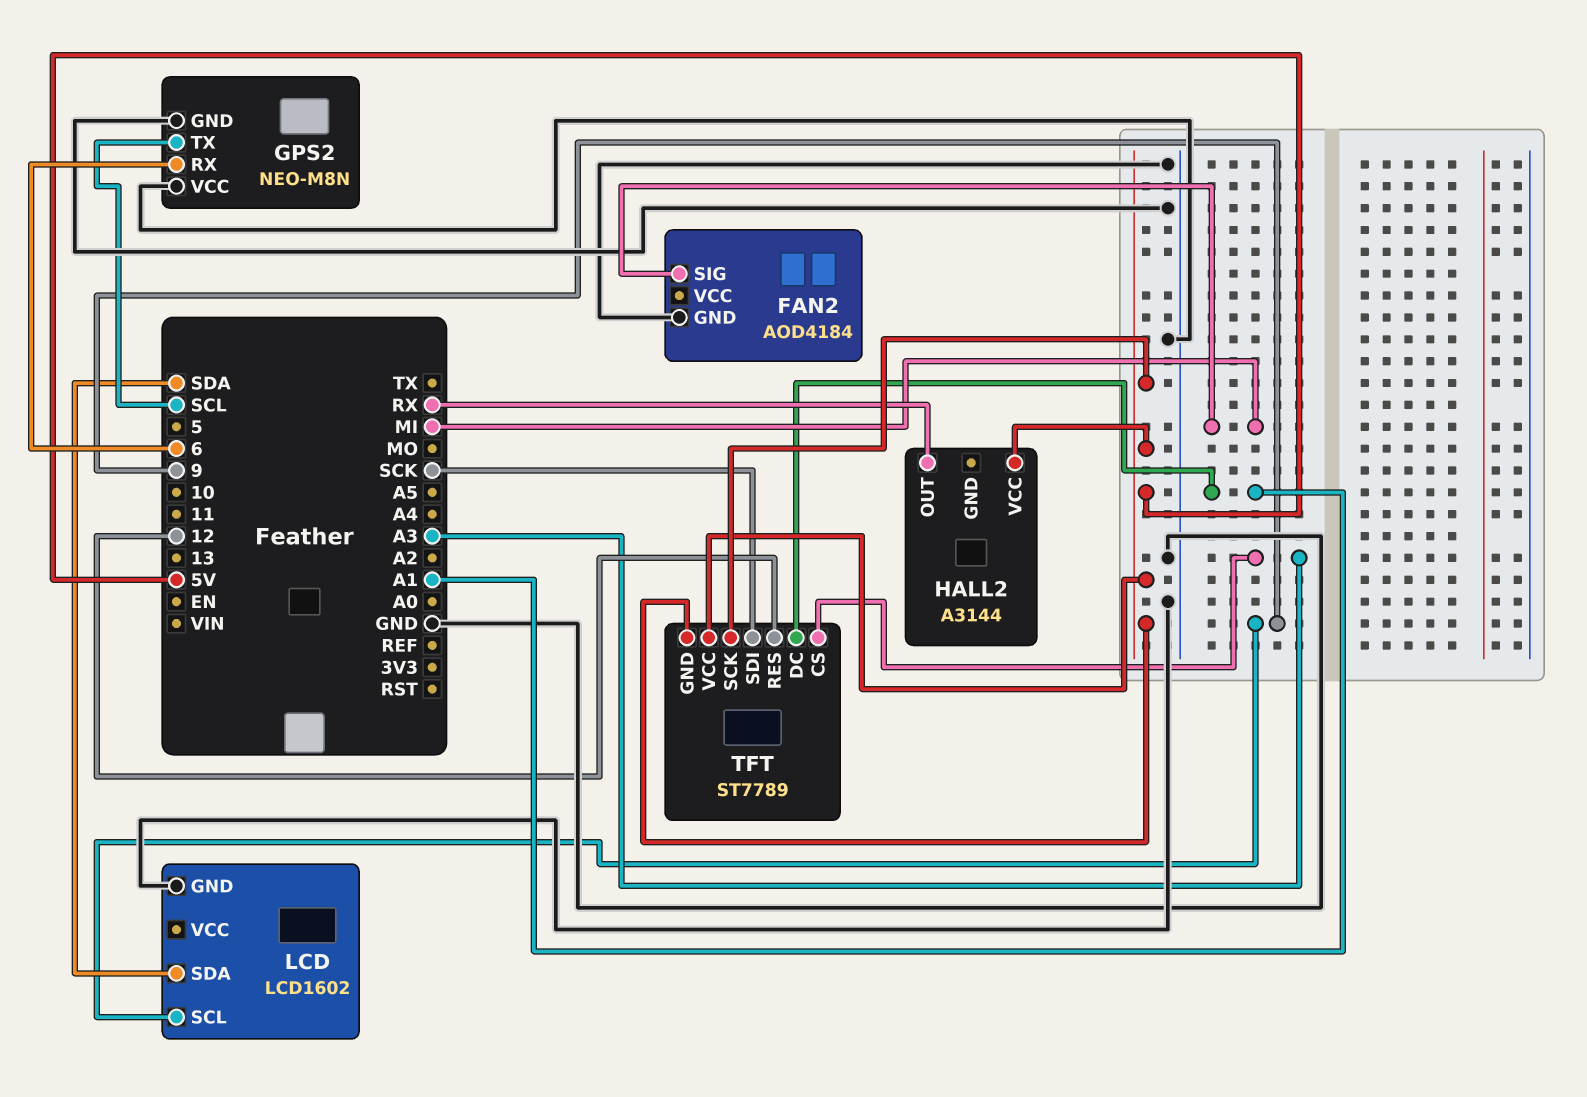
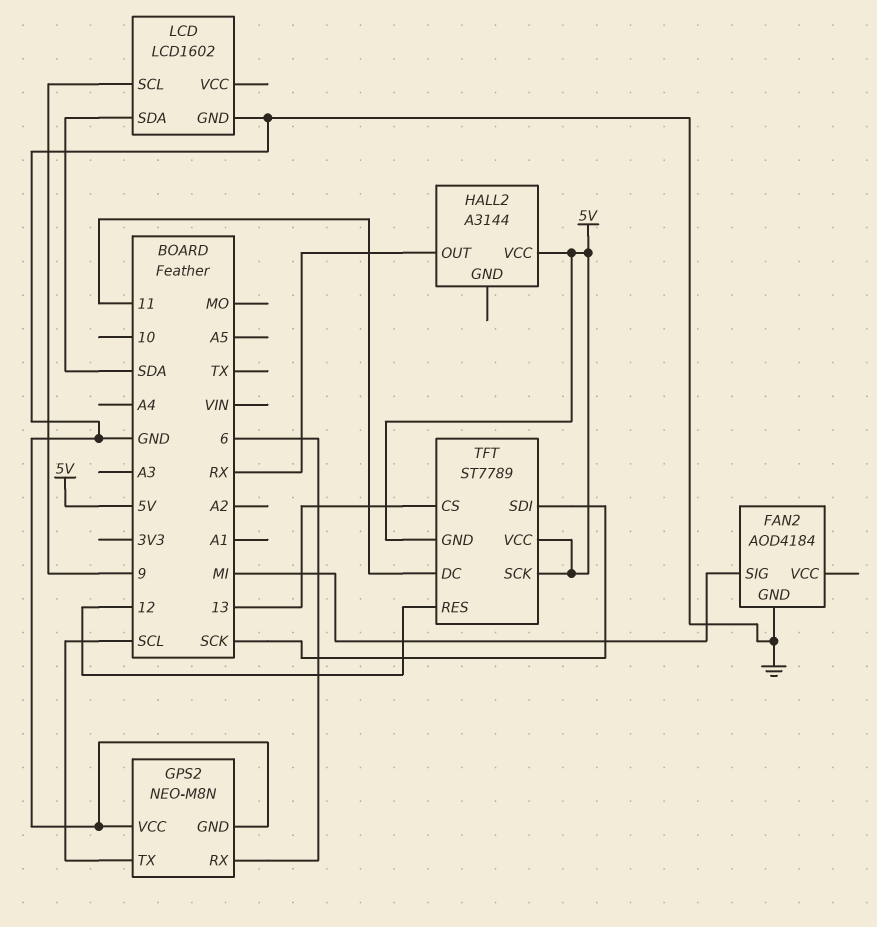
TFT pin CS: A3 -> 13
TFT pin DC: A1 -> 11

